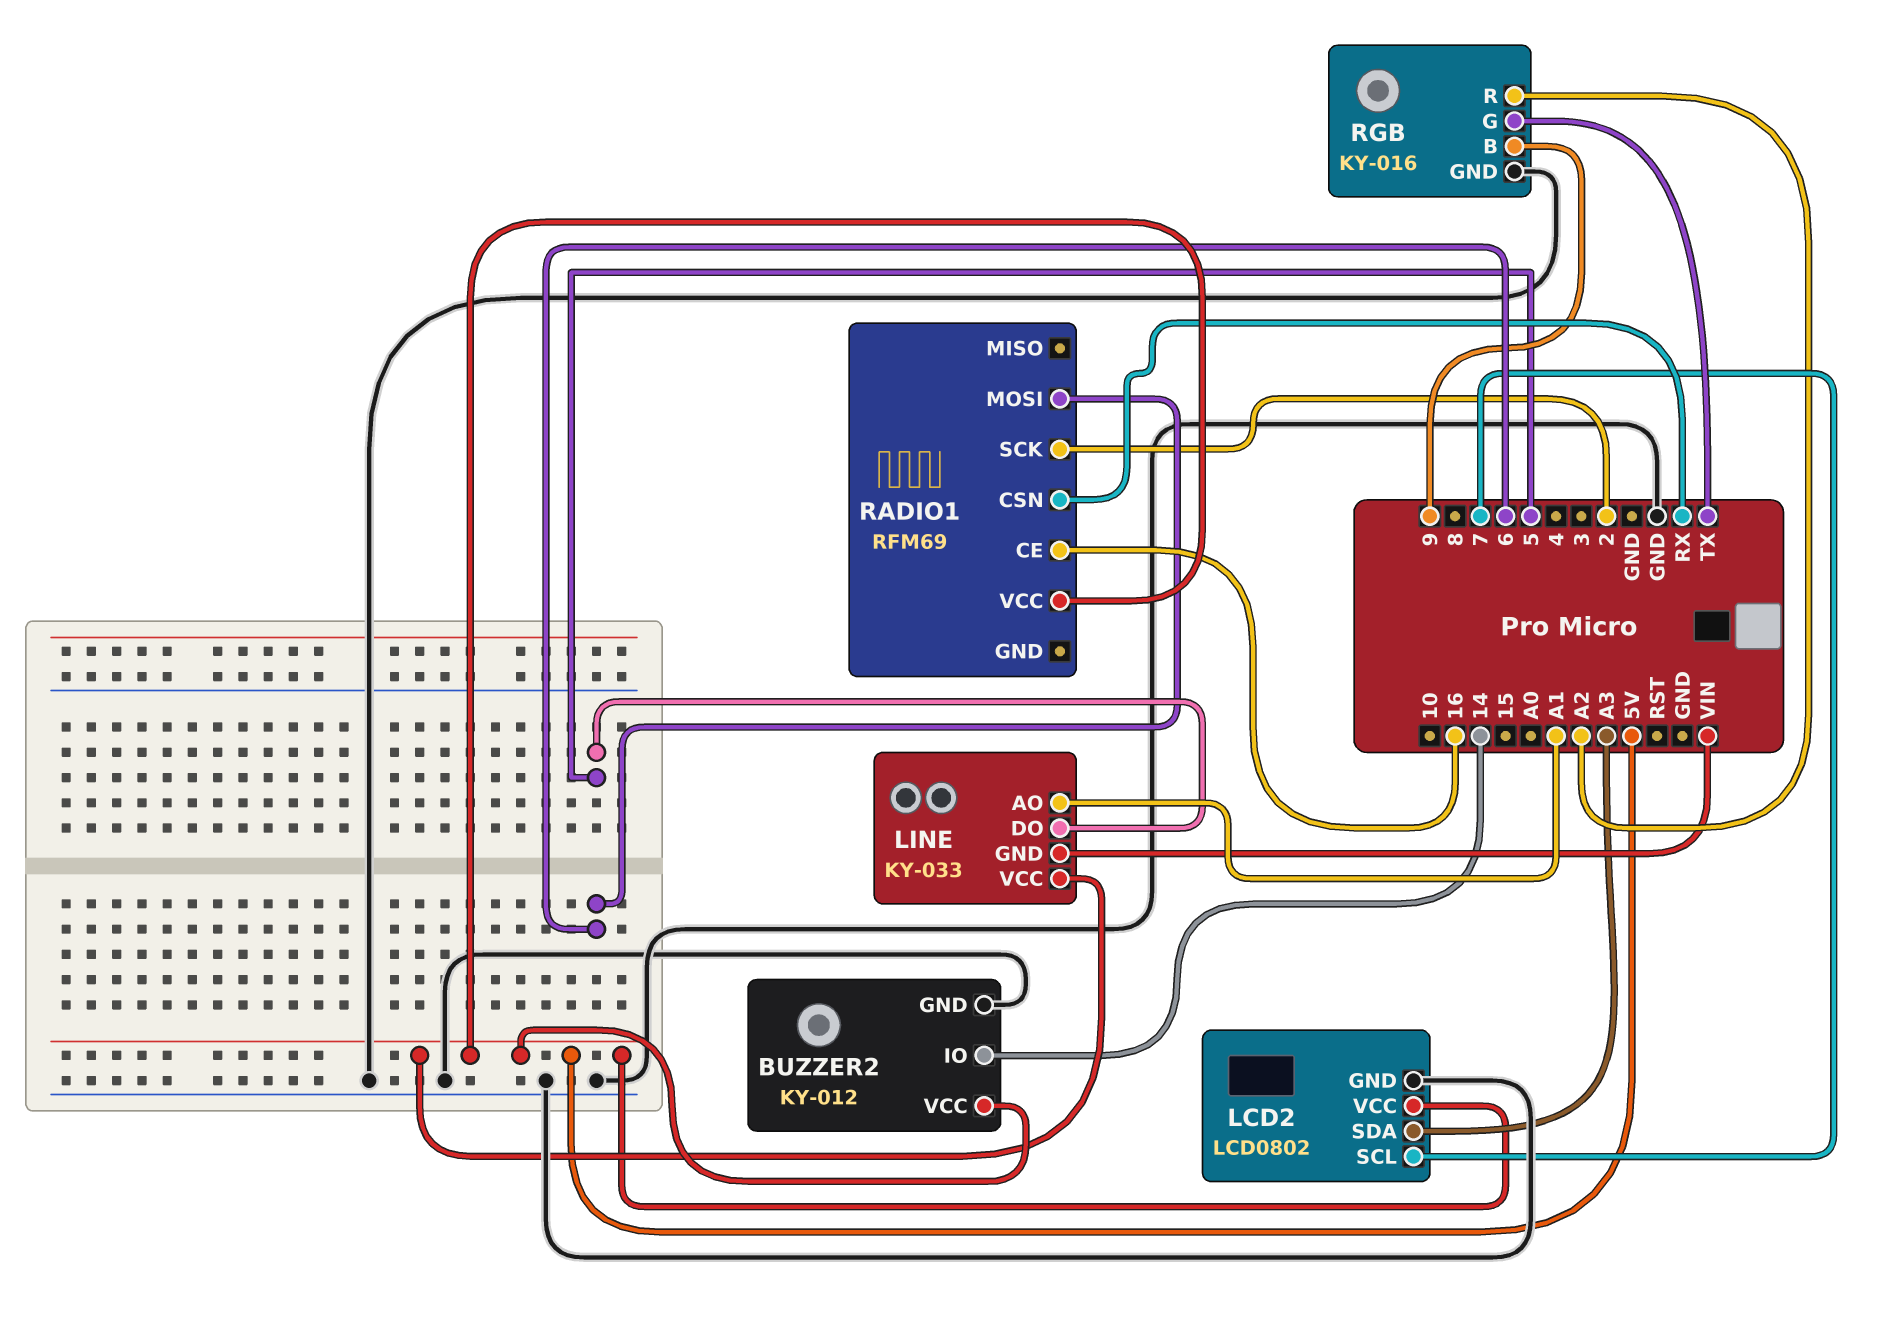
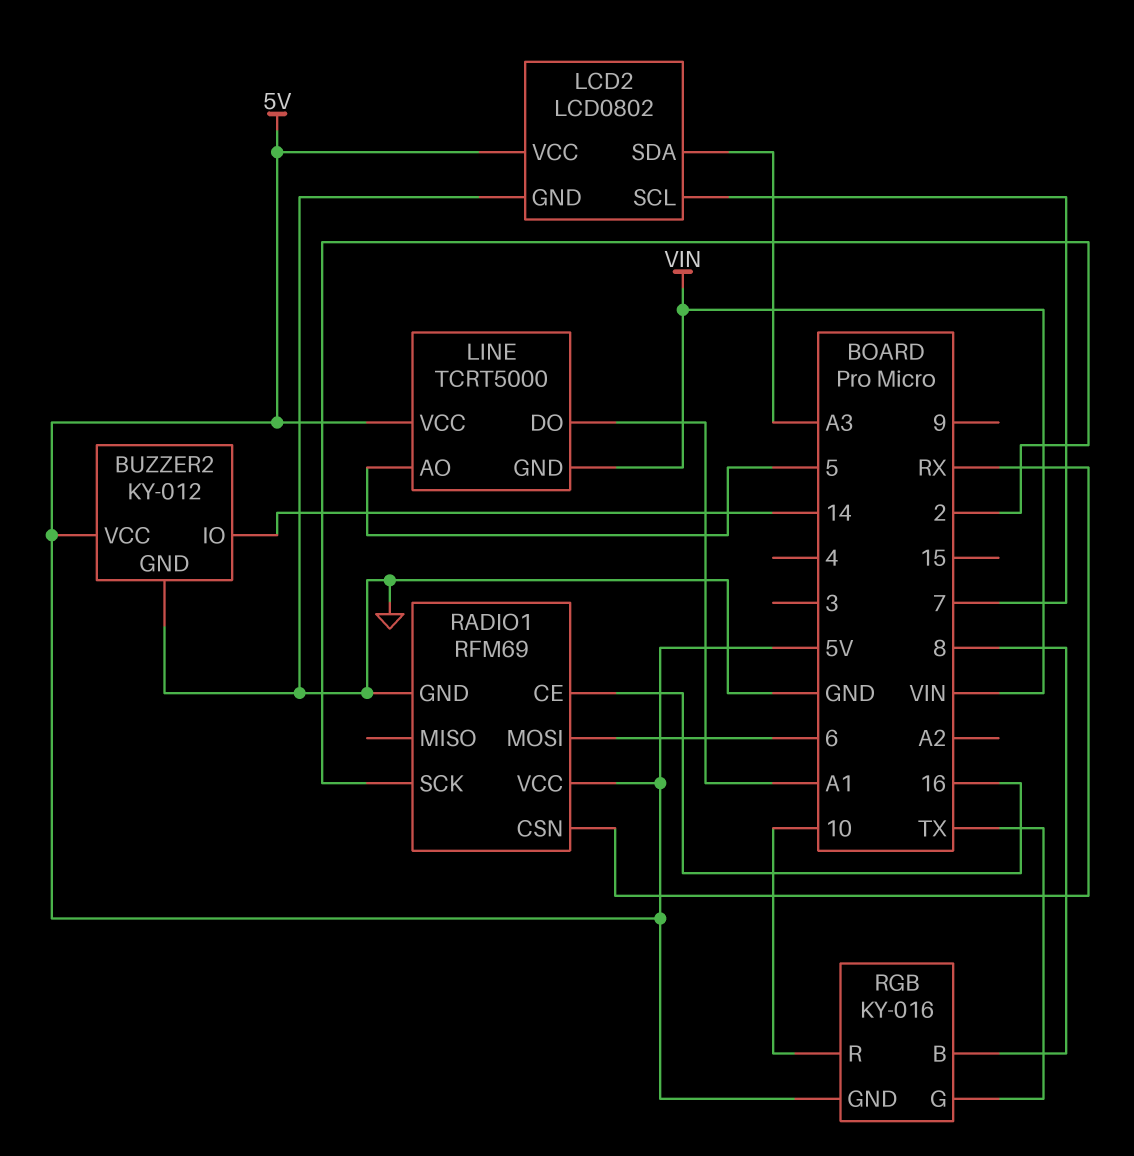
LINE: KY-033 -> TCRT5000
LINE pin AO: A1 -> 5
LINE pin DO: 5 -> A1
RADIO1 pin GND: none -> GND
RGB pin B: 9 -> 8
RGB pin GND: GND -> 5V
RGB pin R: A2 -> 10

